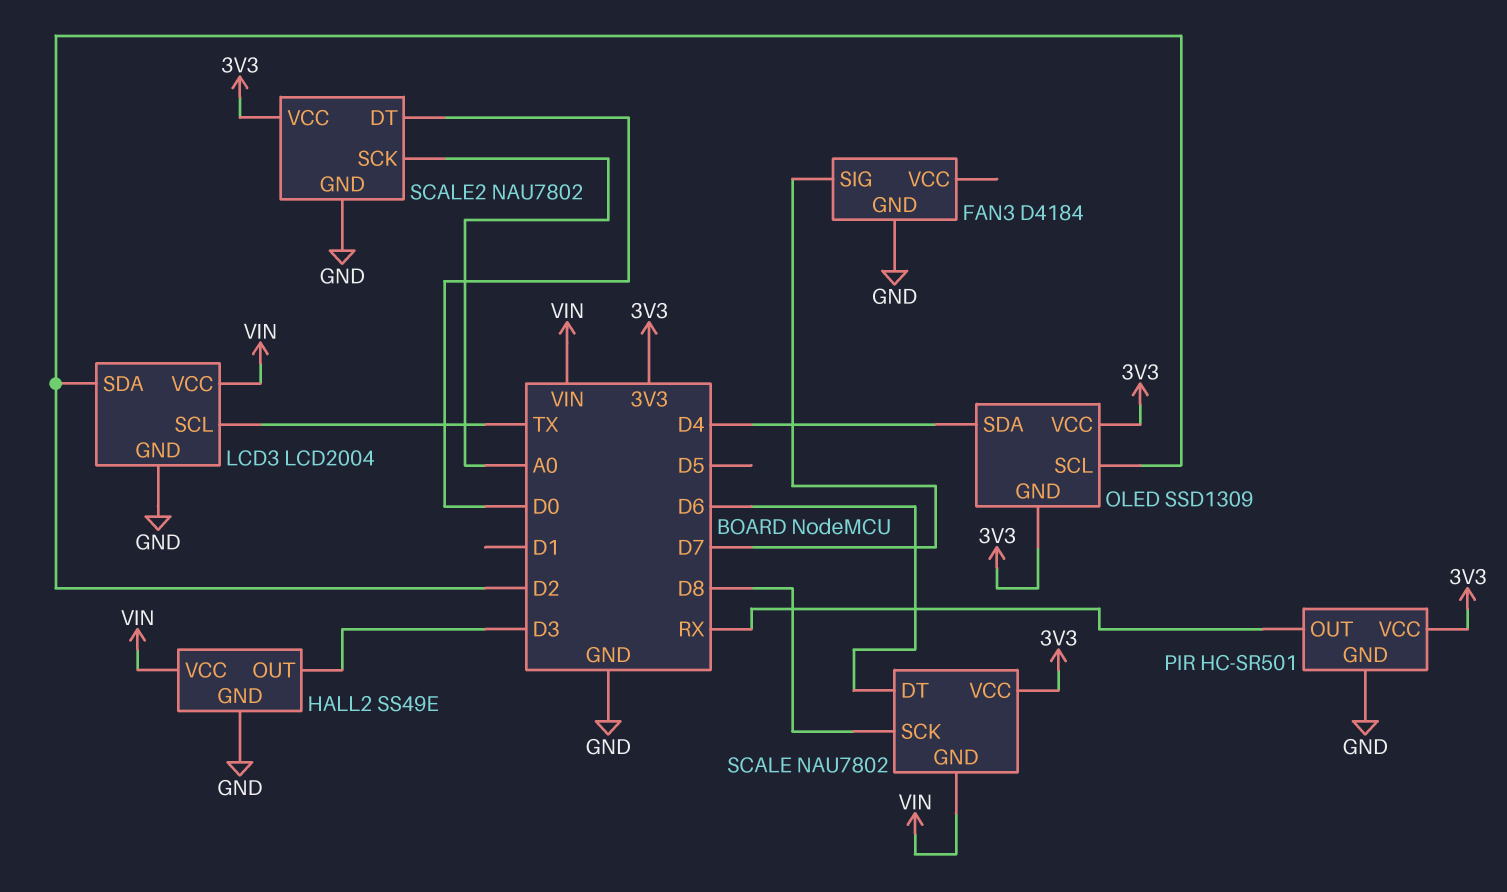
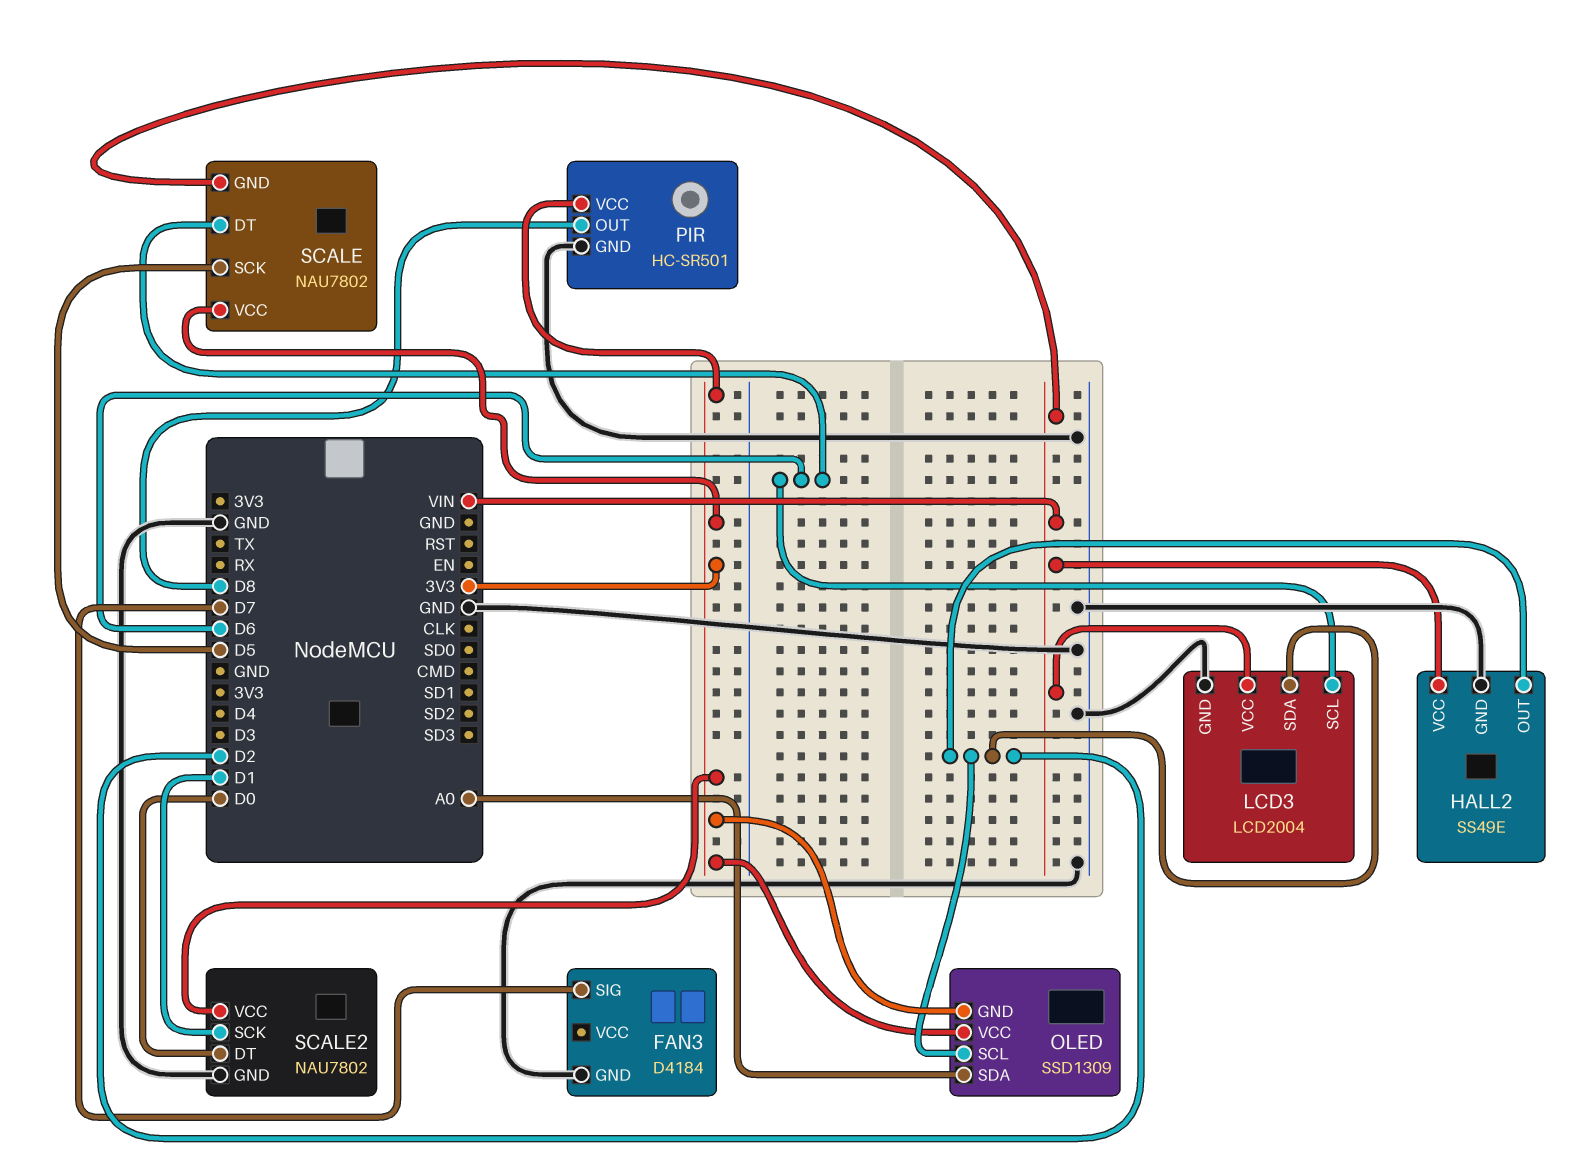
HALL2 pin OUT: D3 -> D2
LCD3 pin SCL: TX -> D6
OLED pin SDA: D4 -> A0
PIR pin OUT: RX -> D8
SCALE pin SCK: D8 -> D5
SCALE2 pin SCK: A0 -> D1

